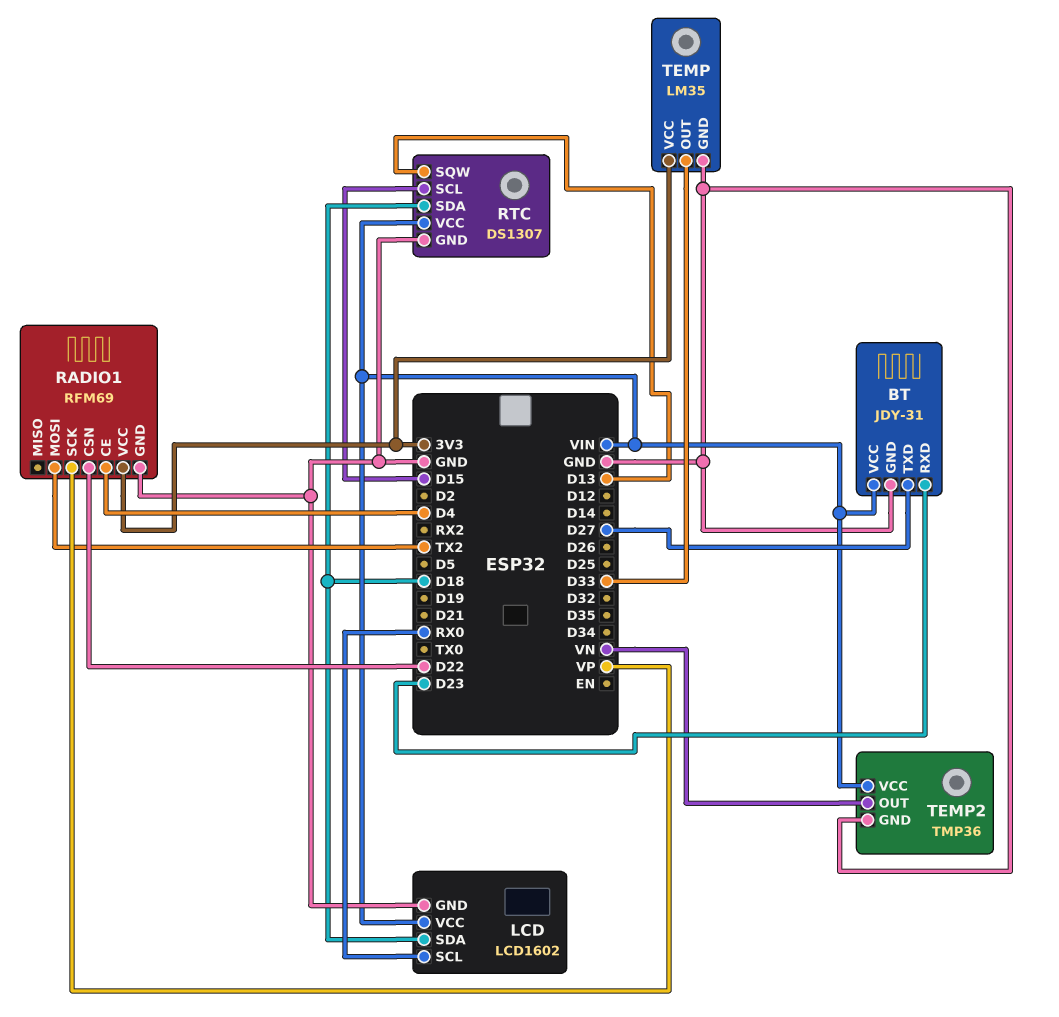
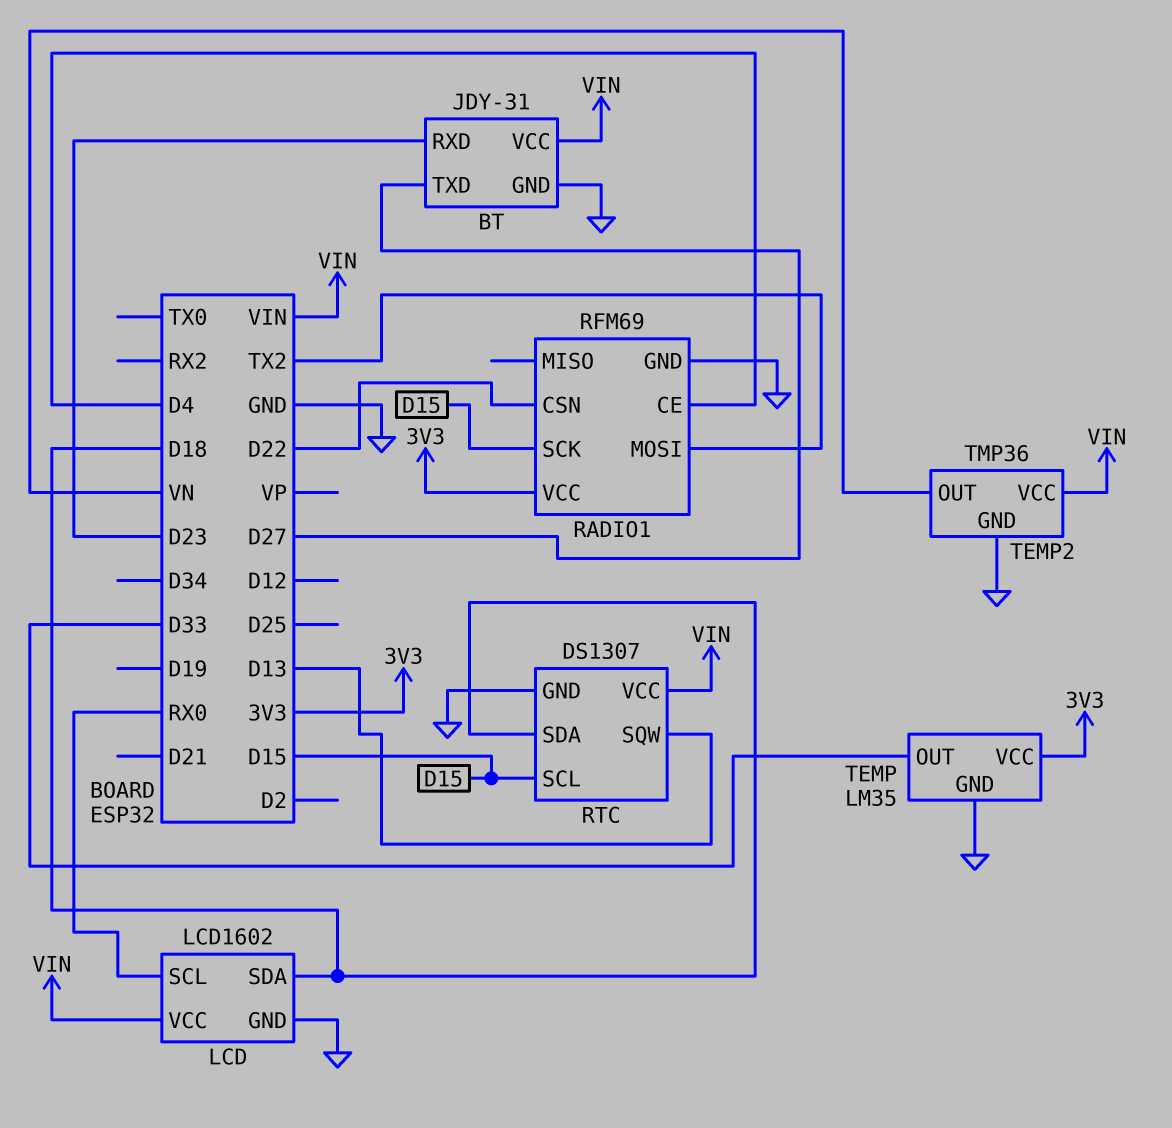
RADIO1 pin SCK: VP -> D15

